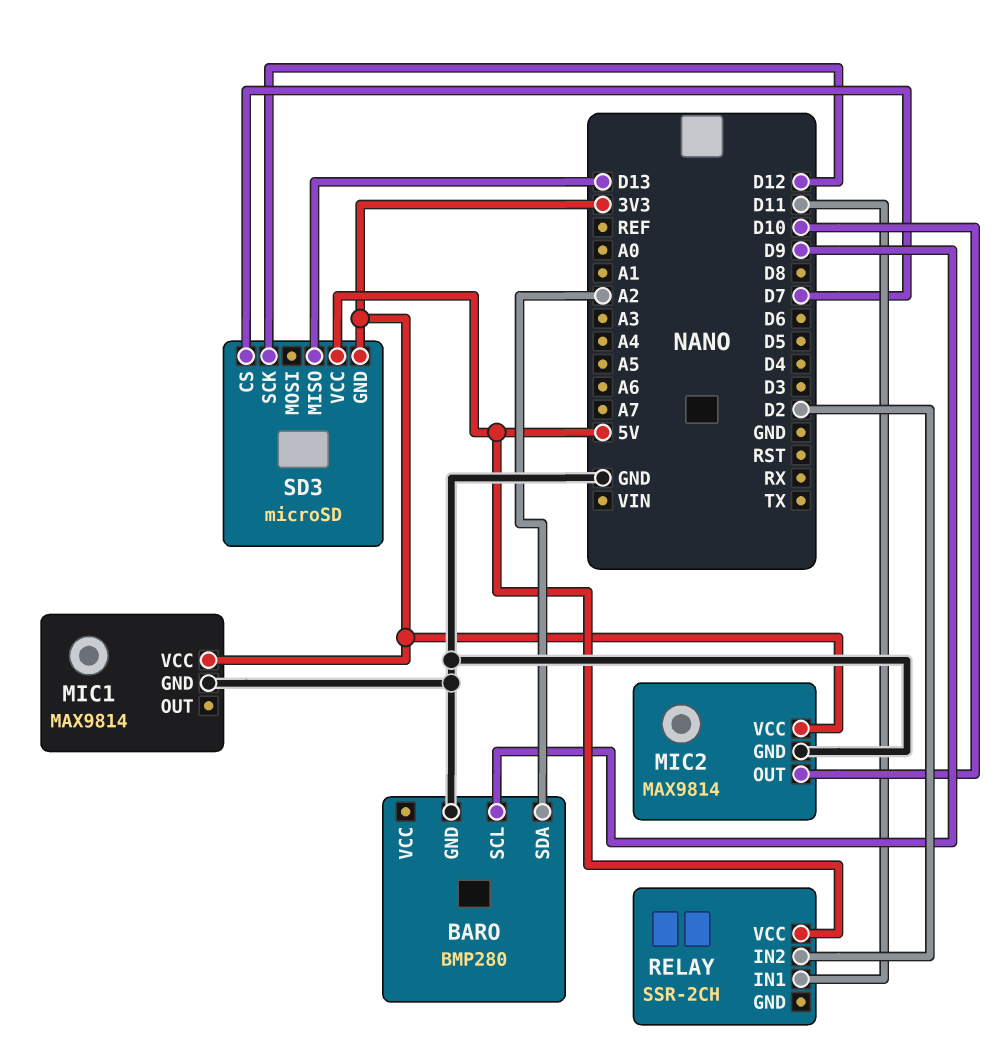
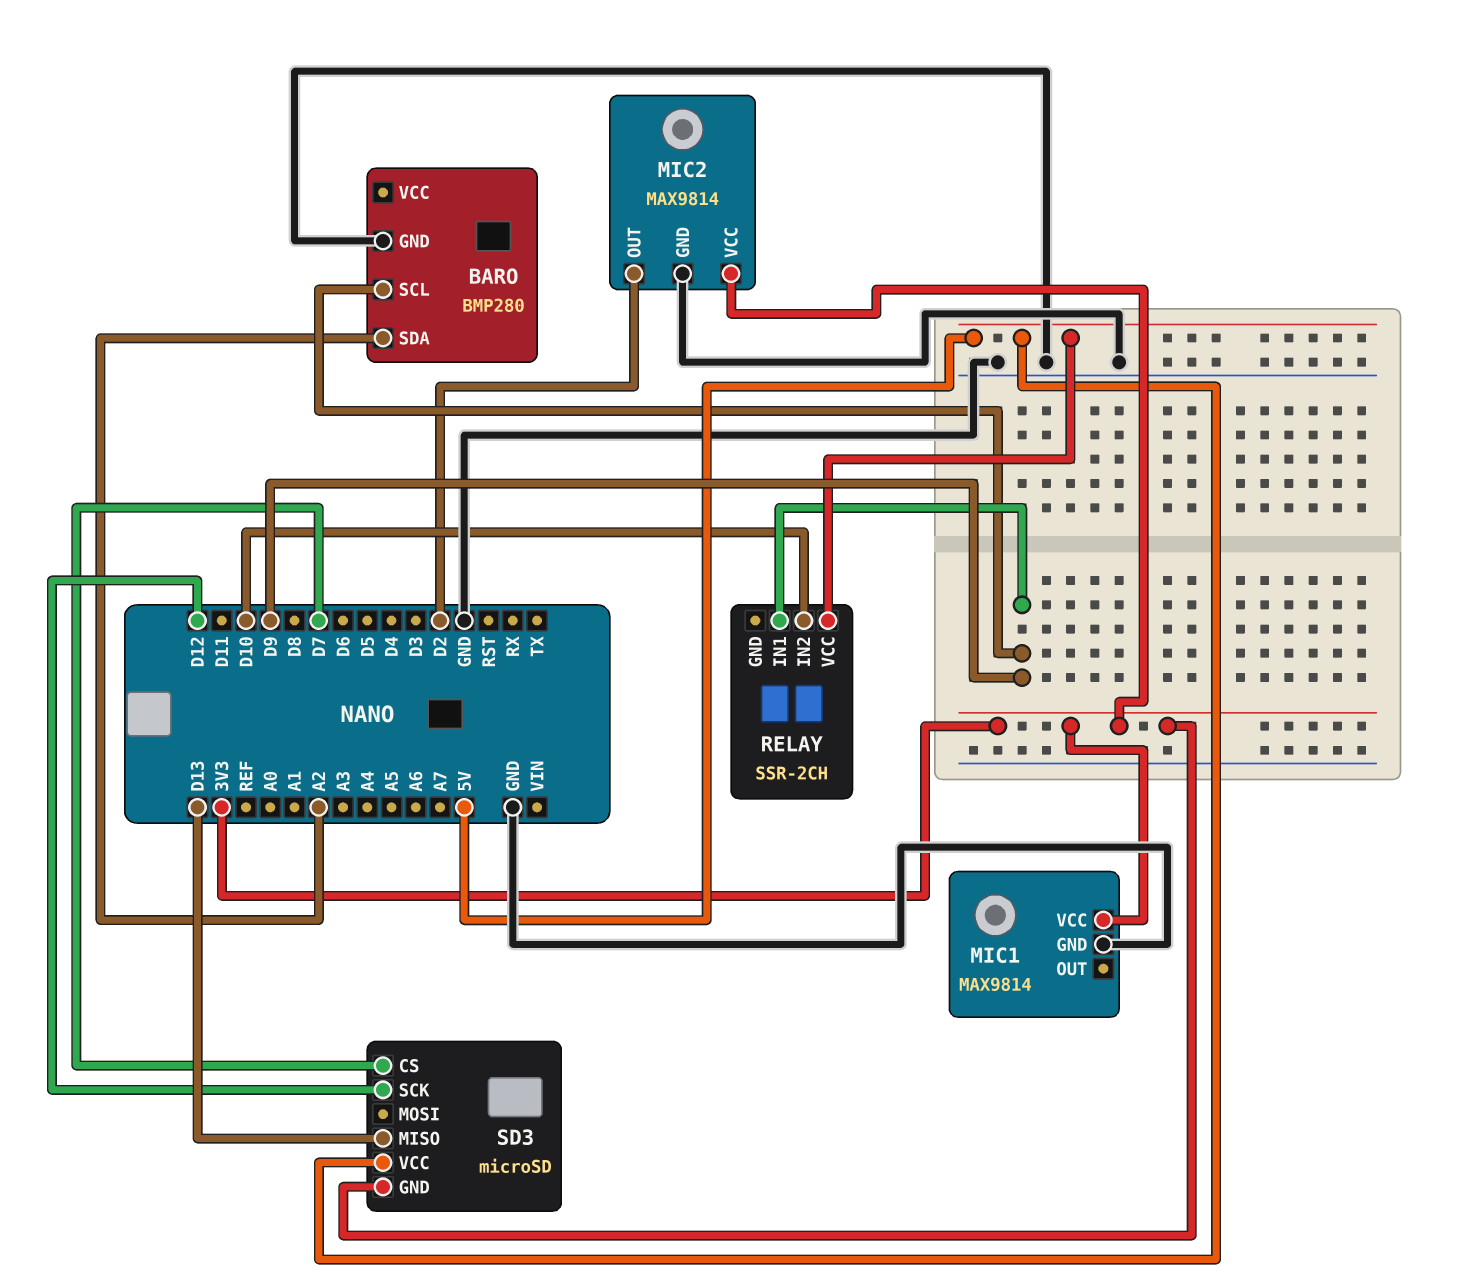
MIC2 pin OUT: D10 -> D2
RELAY pin IN1: D11 -> D9
RELAY pin IN2: D2 -> D10

